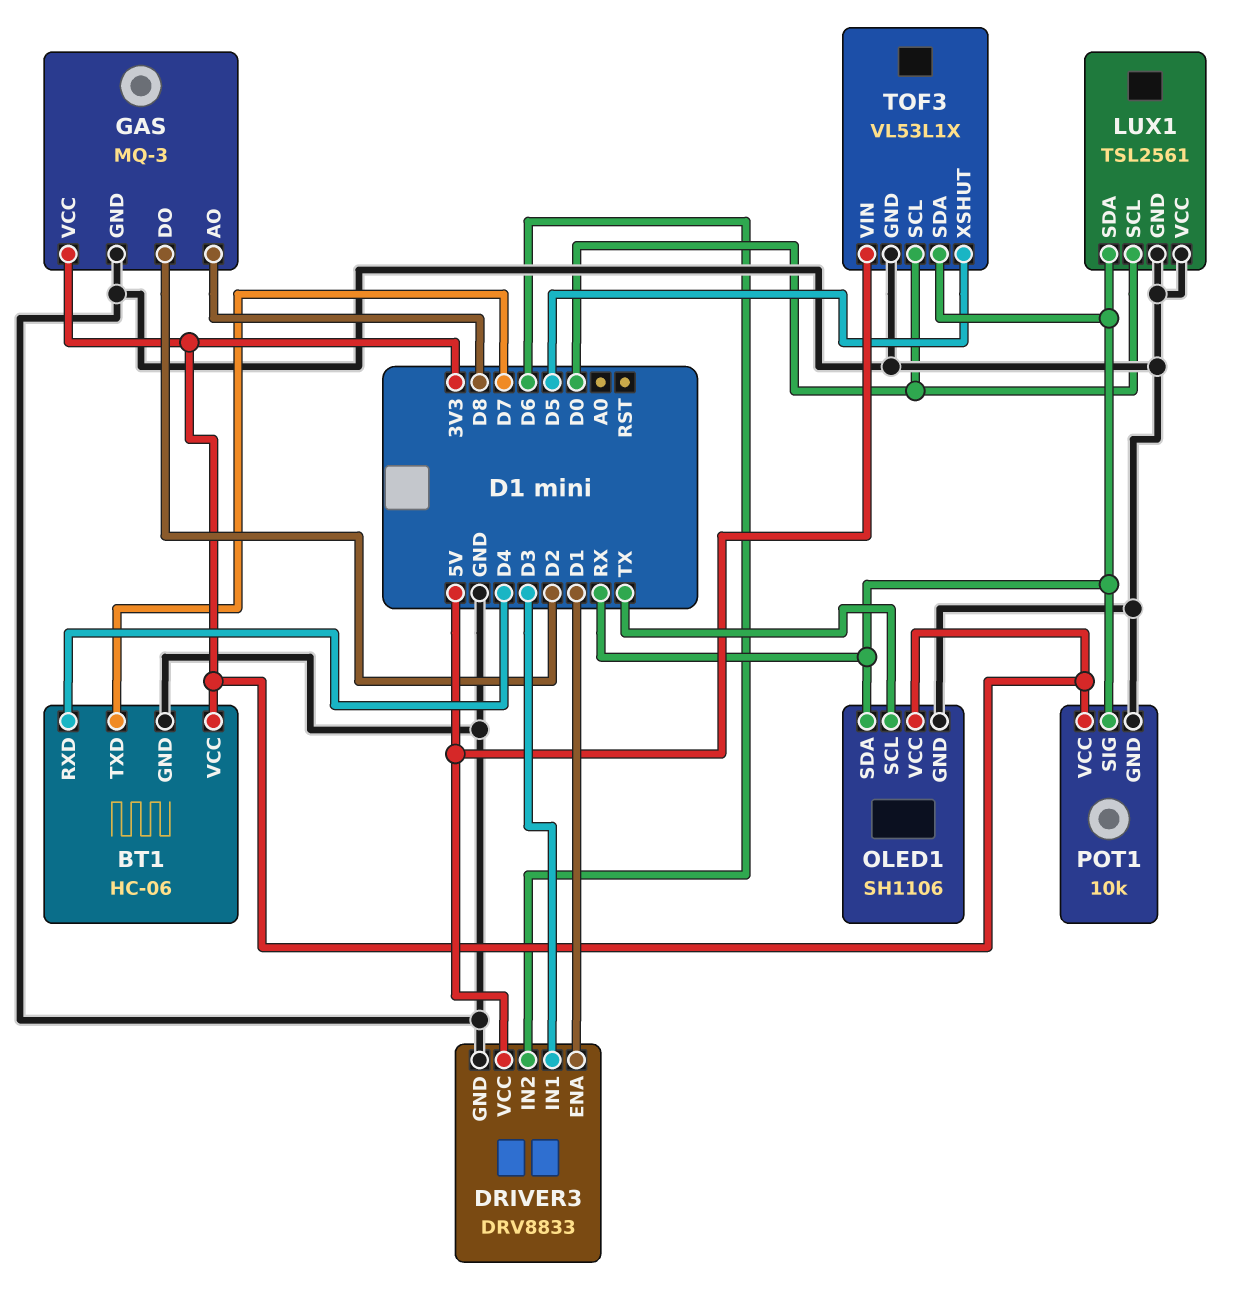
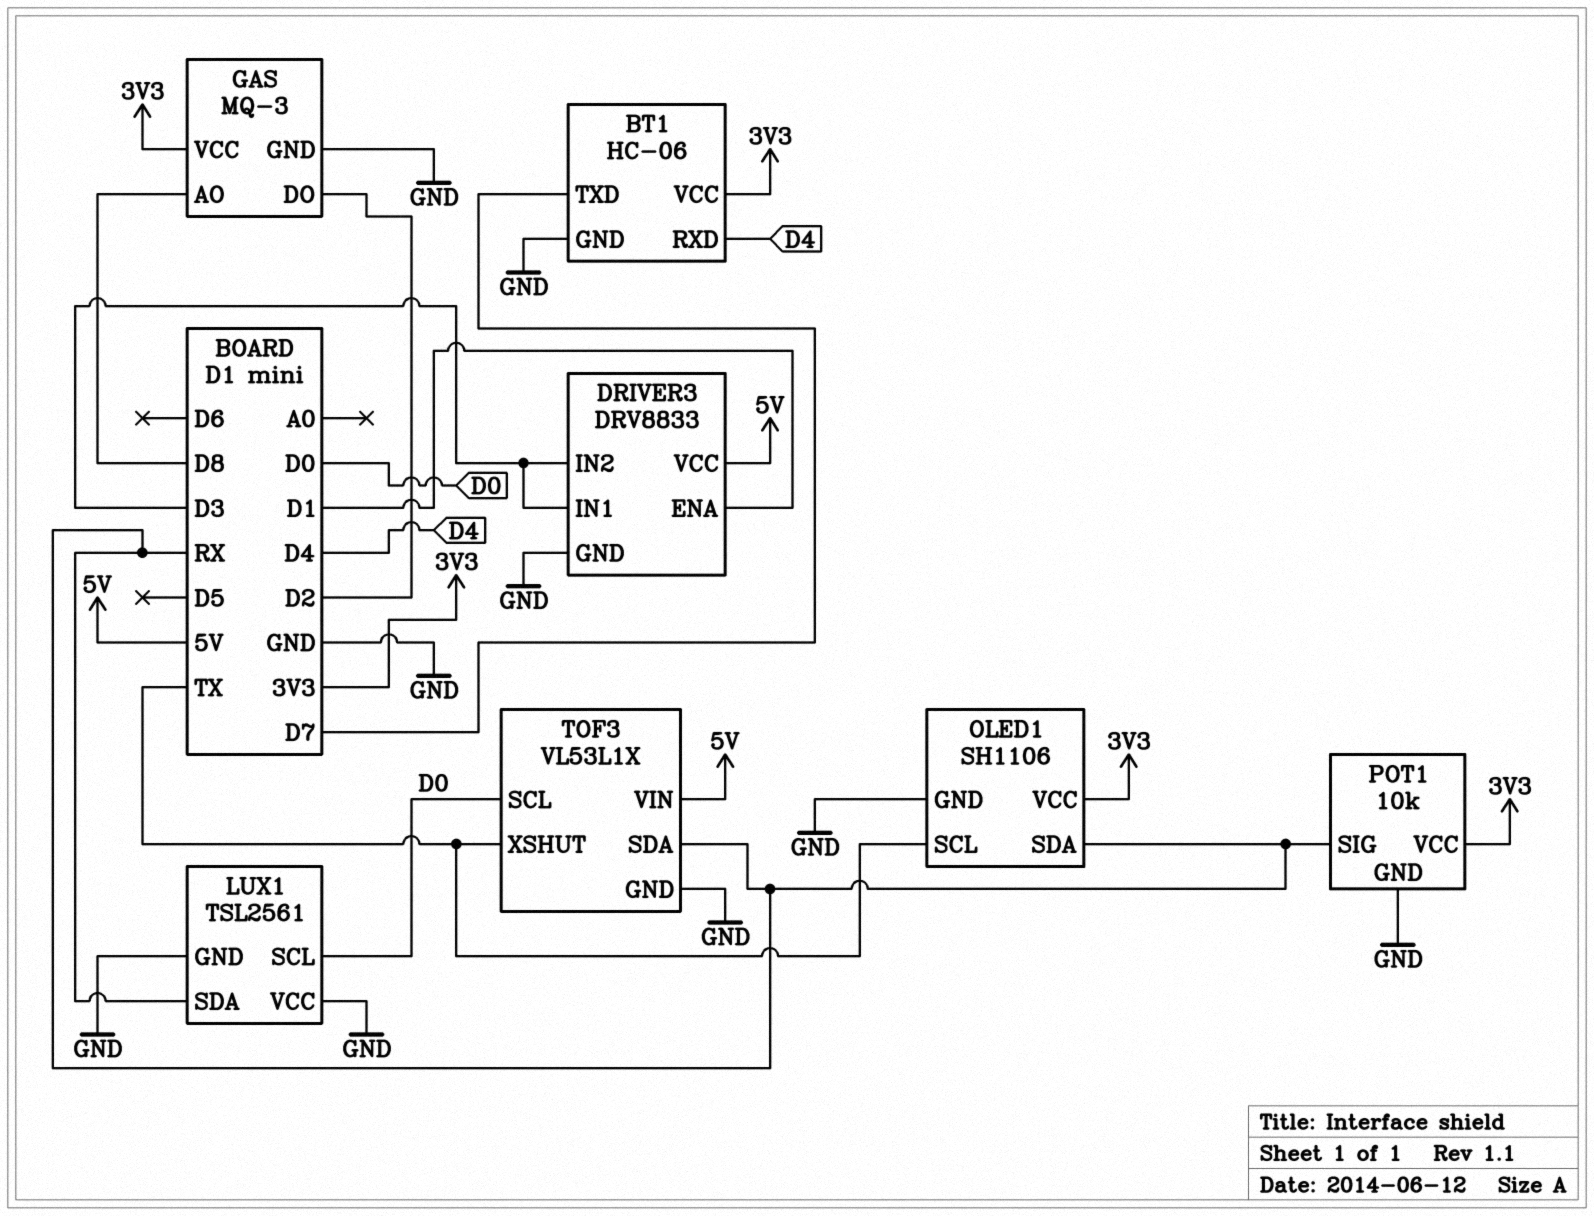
DRIVER3 pin IN2: D6 -> D3
TOF3 pin XSHUT: D5 -> TX

